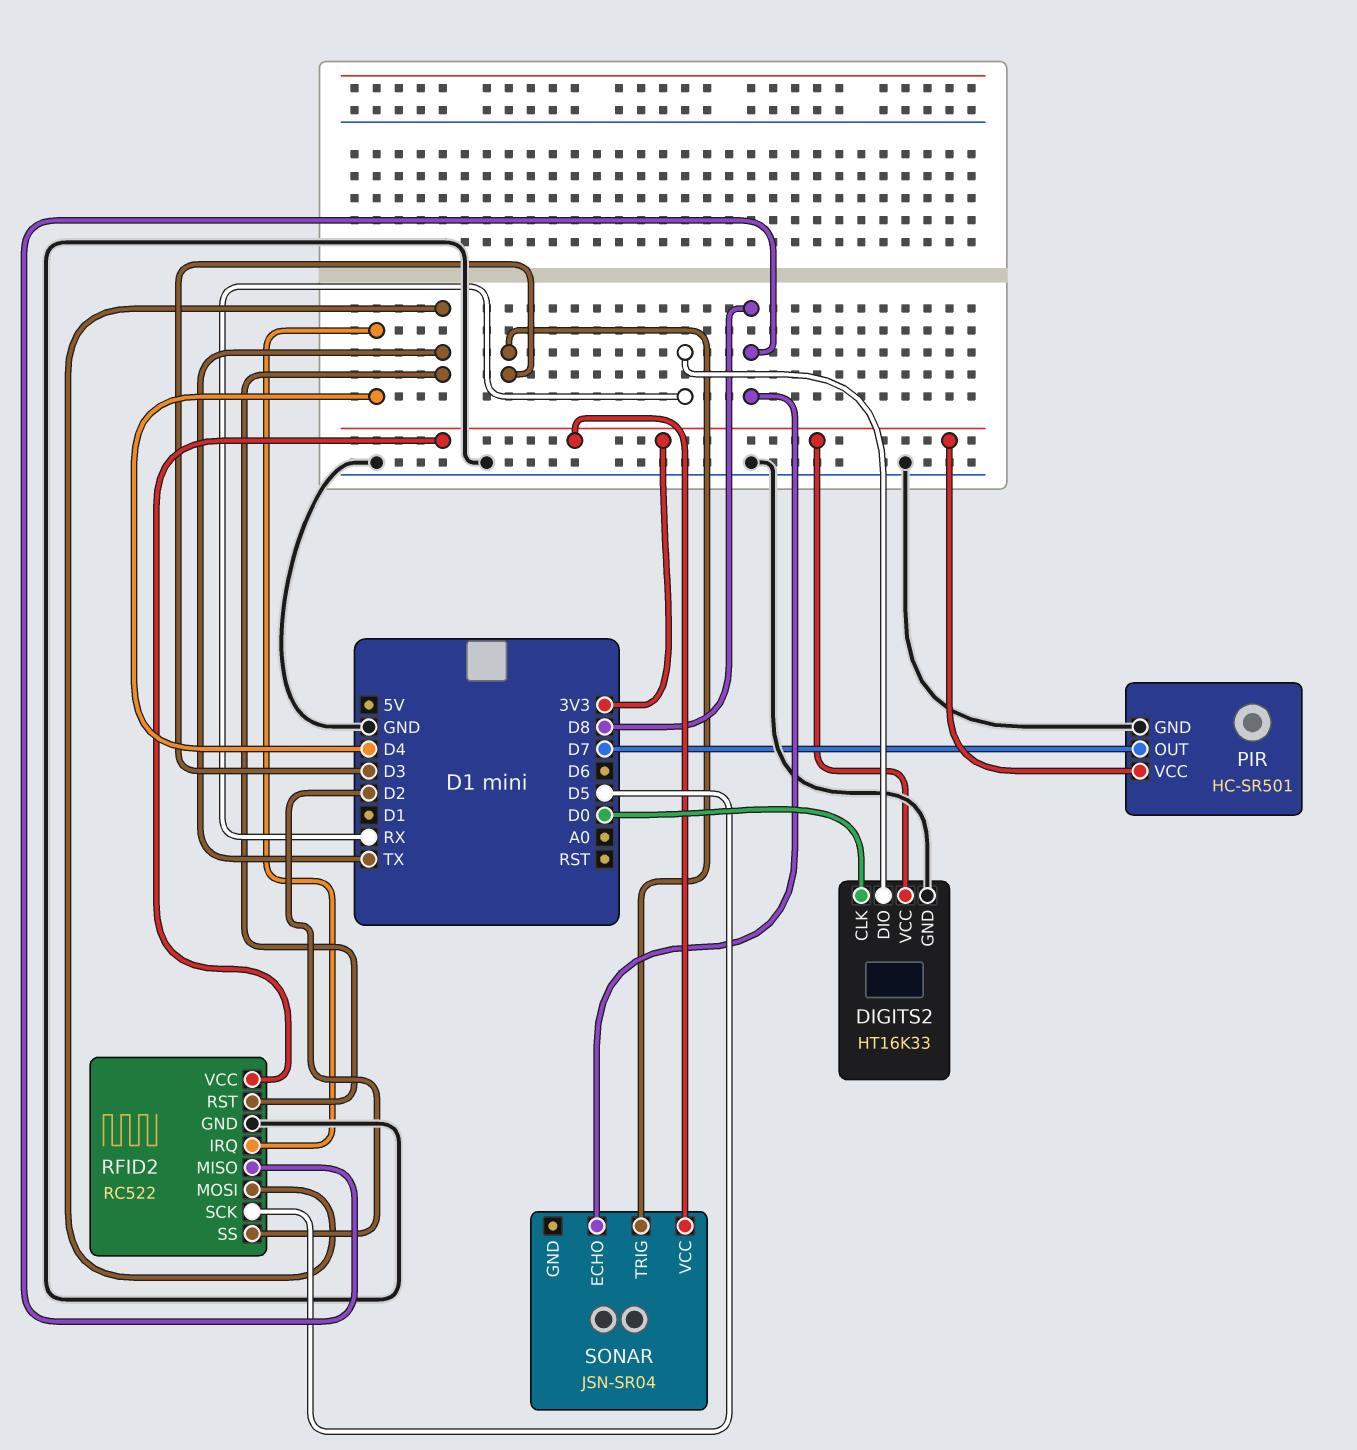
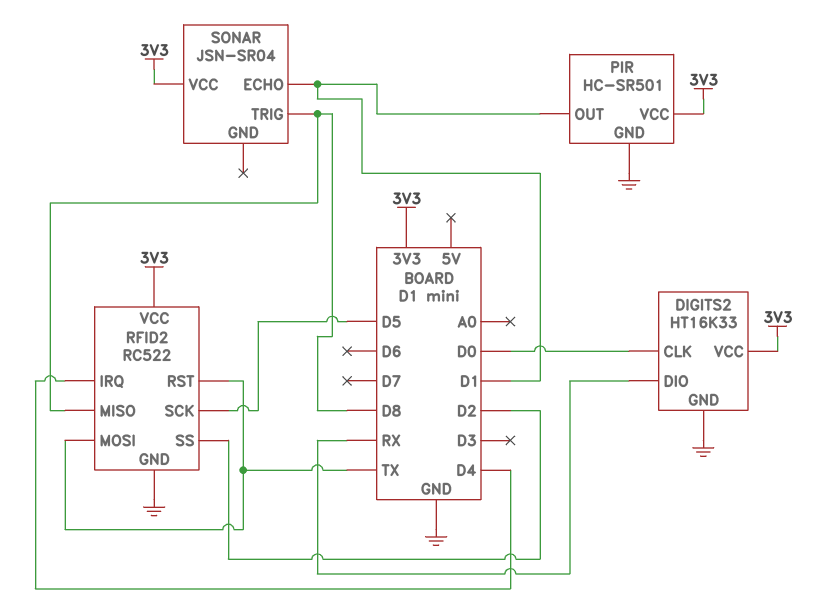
PIR pin OUT: D7 -> D1
SONAR pin ECHO: D8 -> D1
SONAR pin TRIG: D3 -> D8

